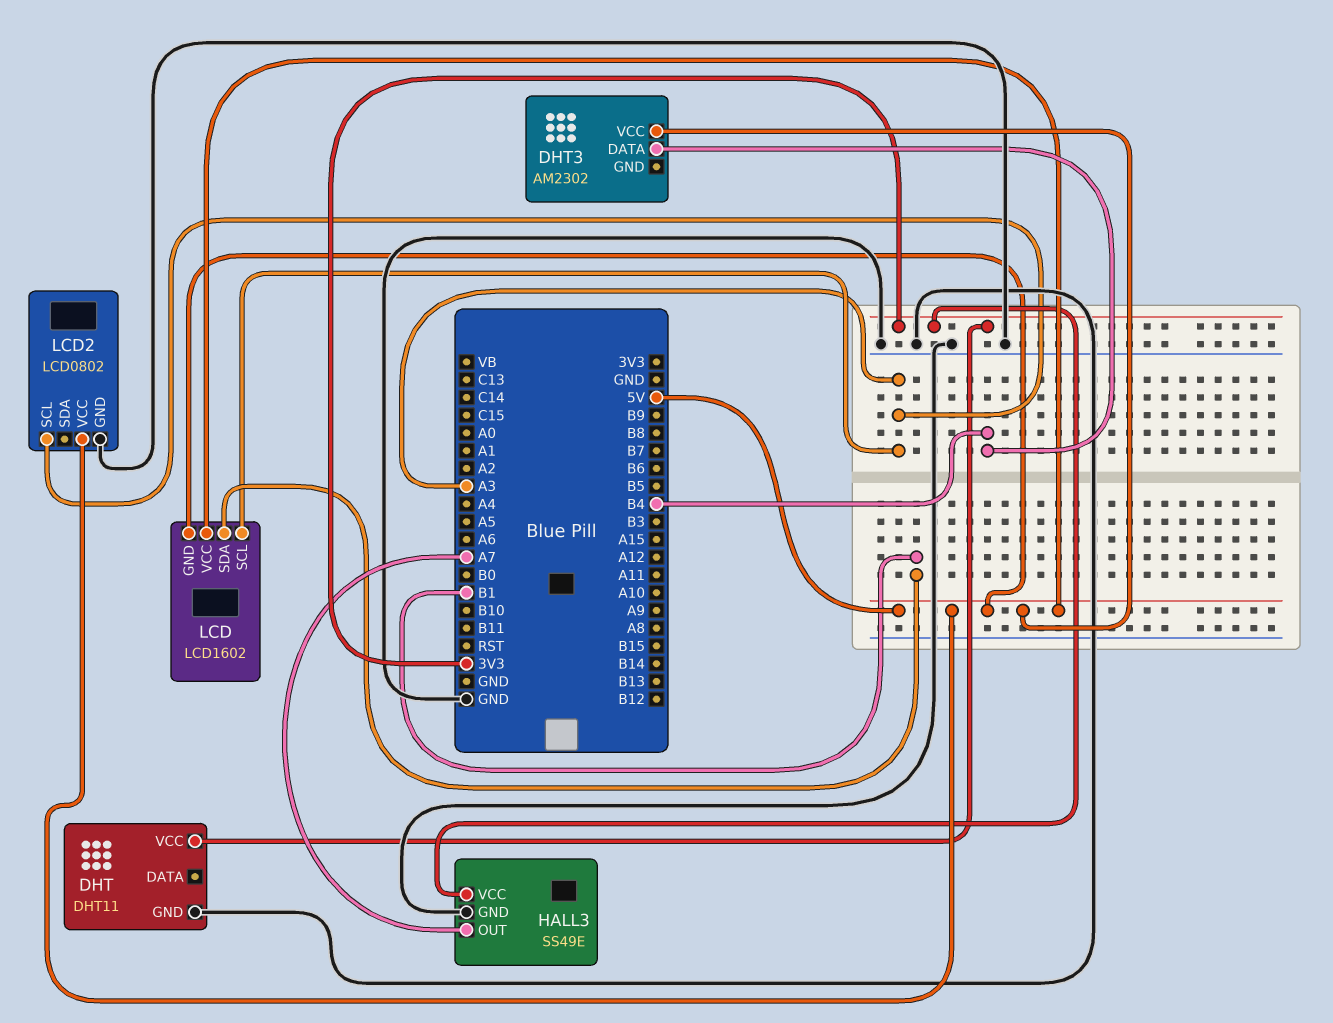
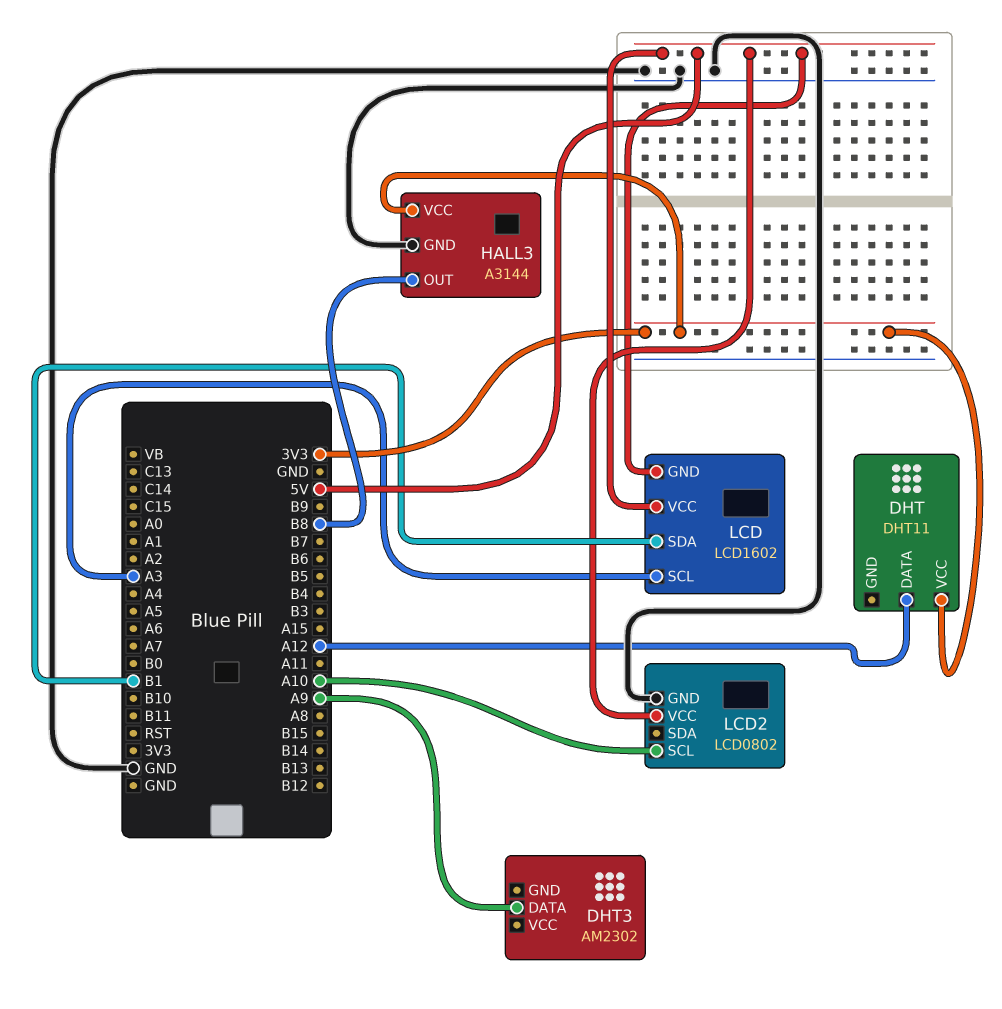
DHT pin DATA: none -> A12
DHT pin GND: GND -> none
DHT3 pin DATA: B4 -> A9
DHT3 pin VCC: 5V -> none
HALL3: SS49E -> A3144
HALL3 pin OUT: A7 -> B8
LCD2 pin SCL: A3 -> A10

